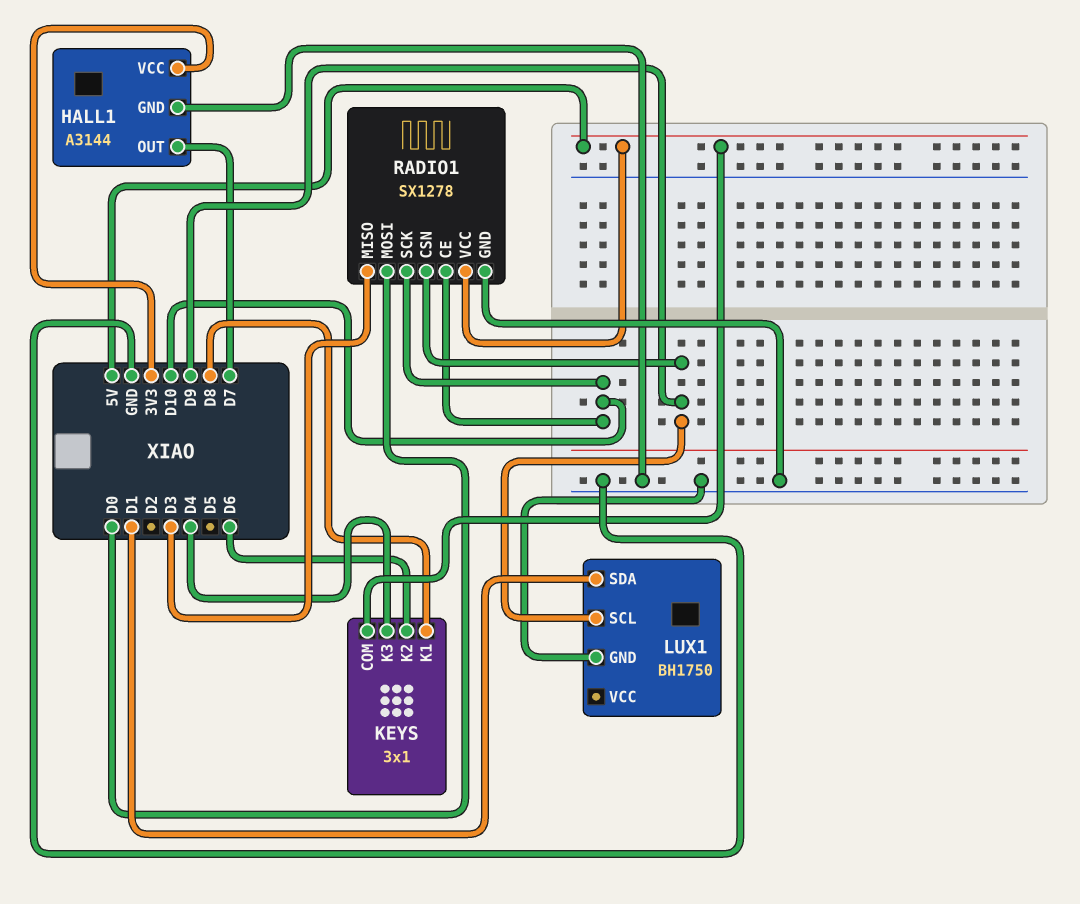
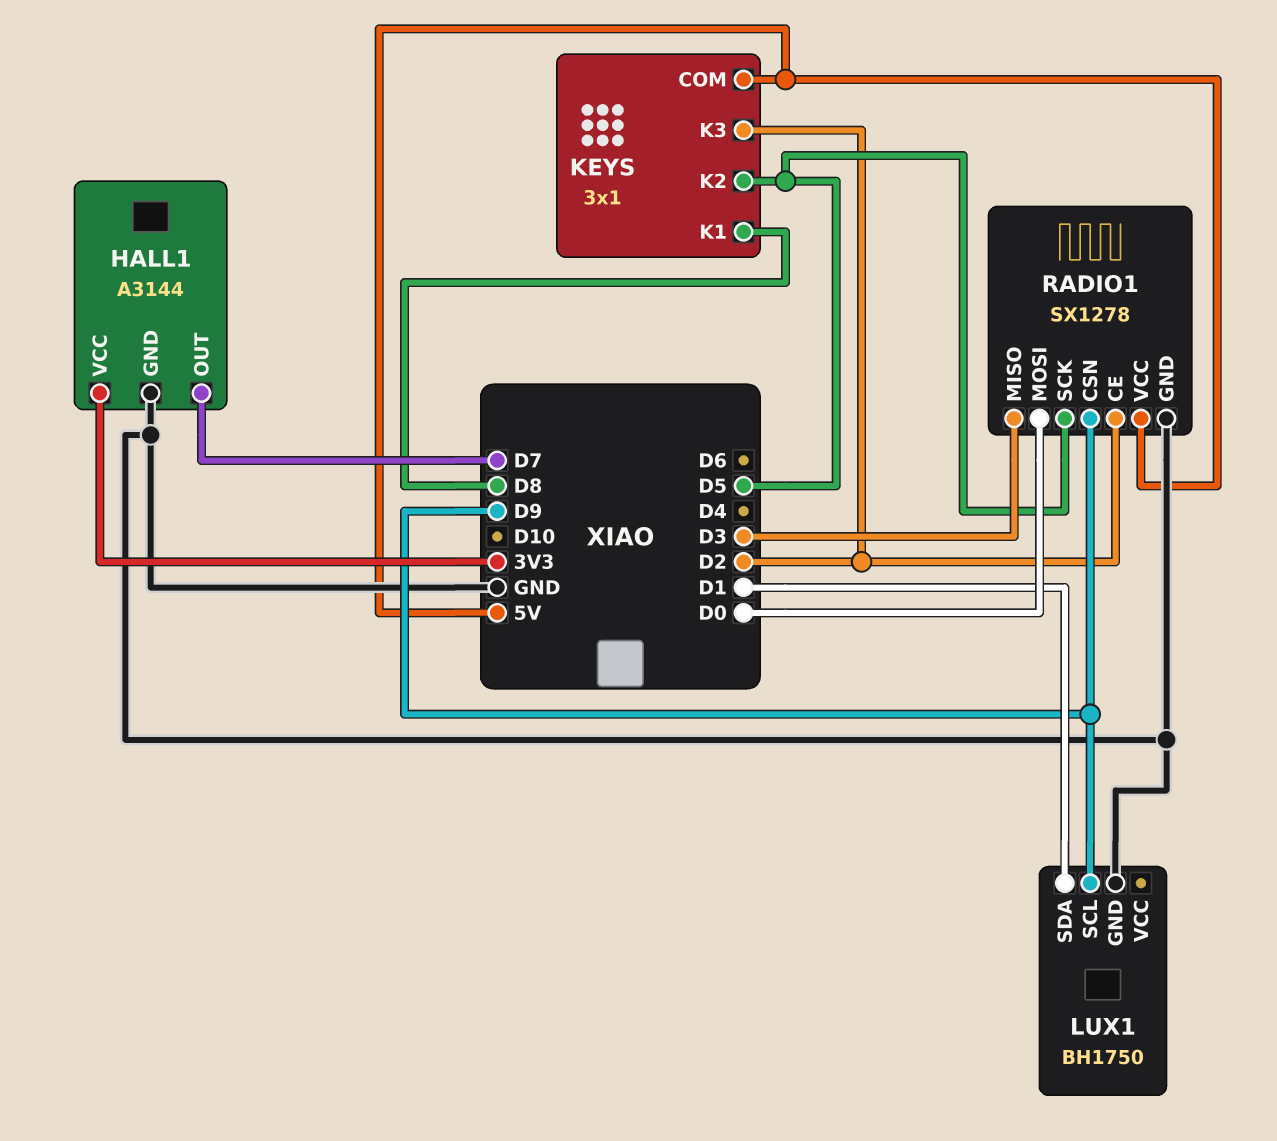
KEYS pin K2: D6 -> D5
KEYS pin K3: D4 -> D2
RADIO1 pin CE: D10 -> D2
RADIO1 pin SCK: D10 -> D5

